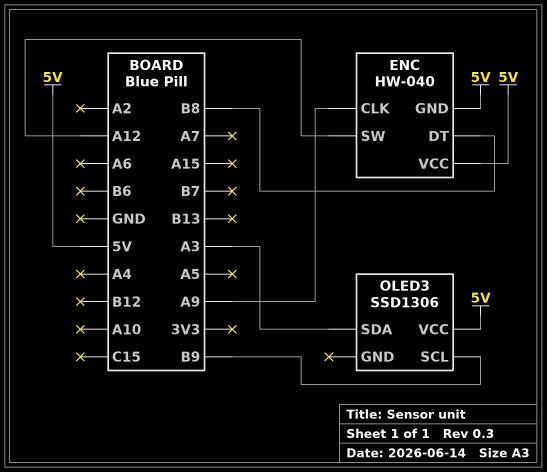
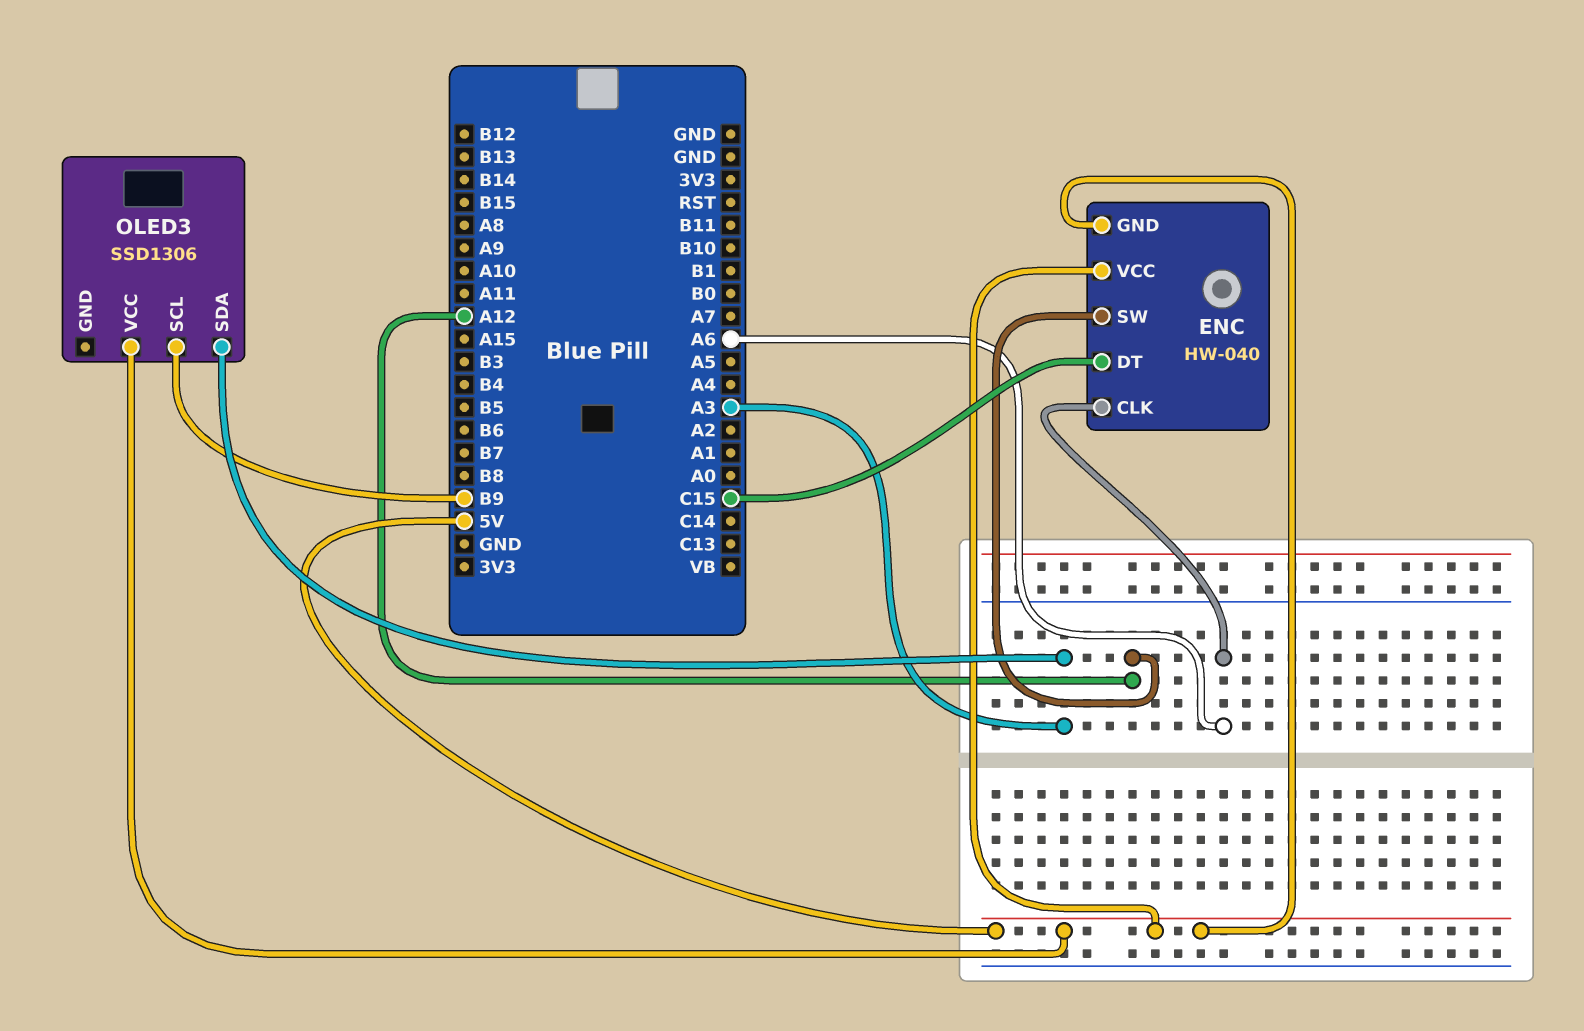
ENC pin CLK: A9 -> A6
ENC pin DT: B8 -> C15

